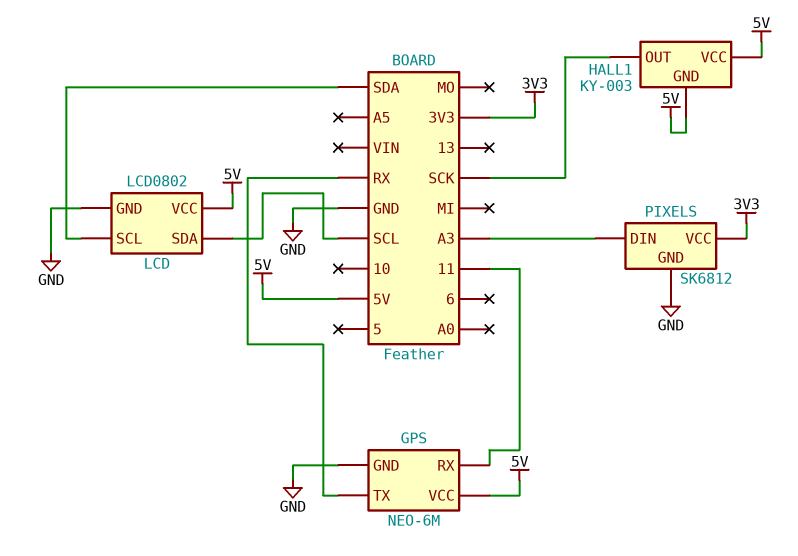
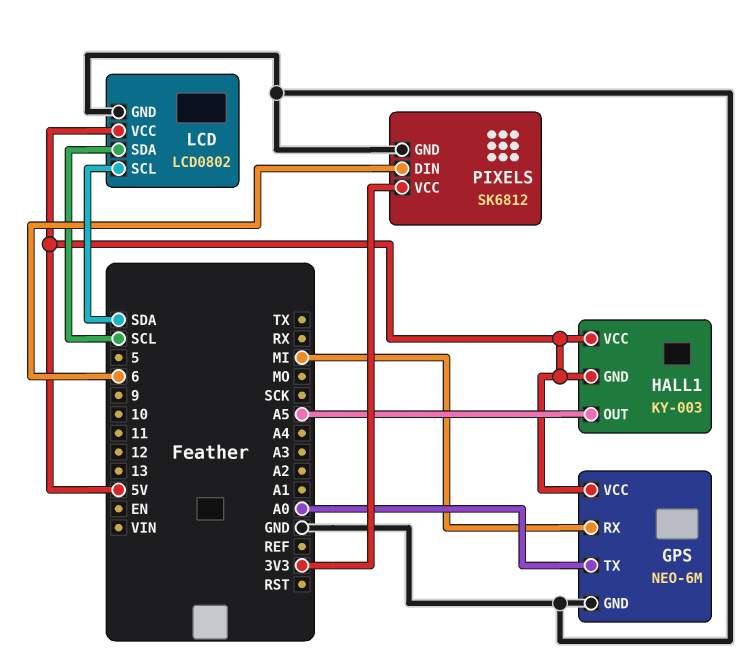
GPS pin RX: 11 -> MI
GPS pin TX: RX -> A0
HALL1 pin OUT: SCK -> A5
PIXELS pin DIN: A3 -> 6

